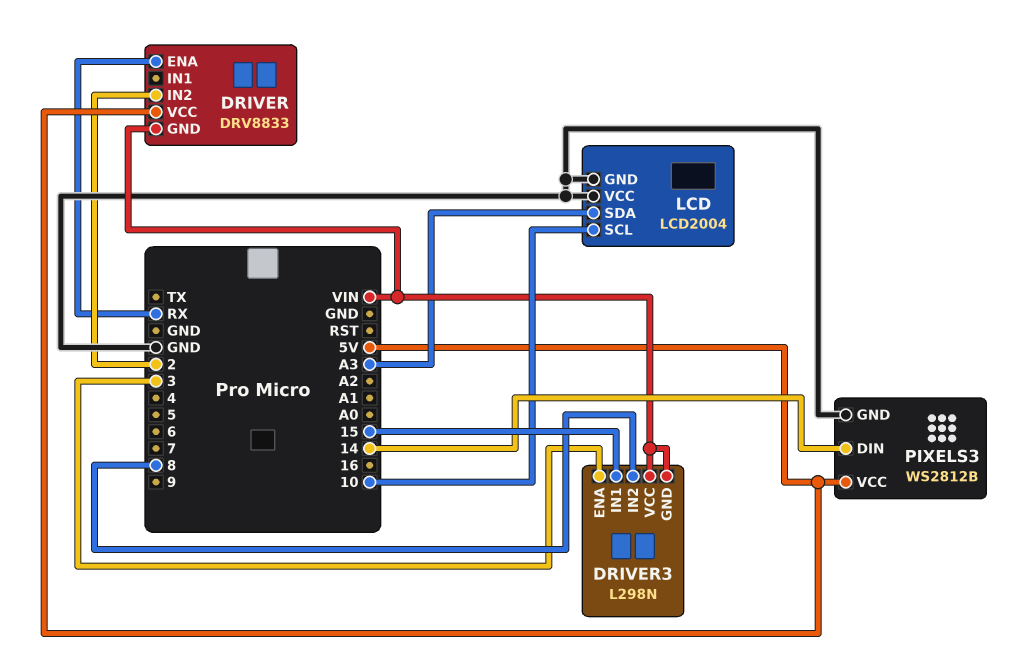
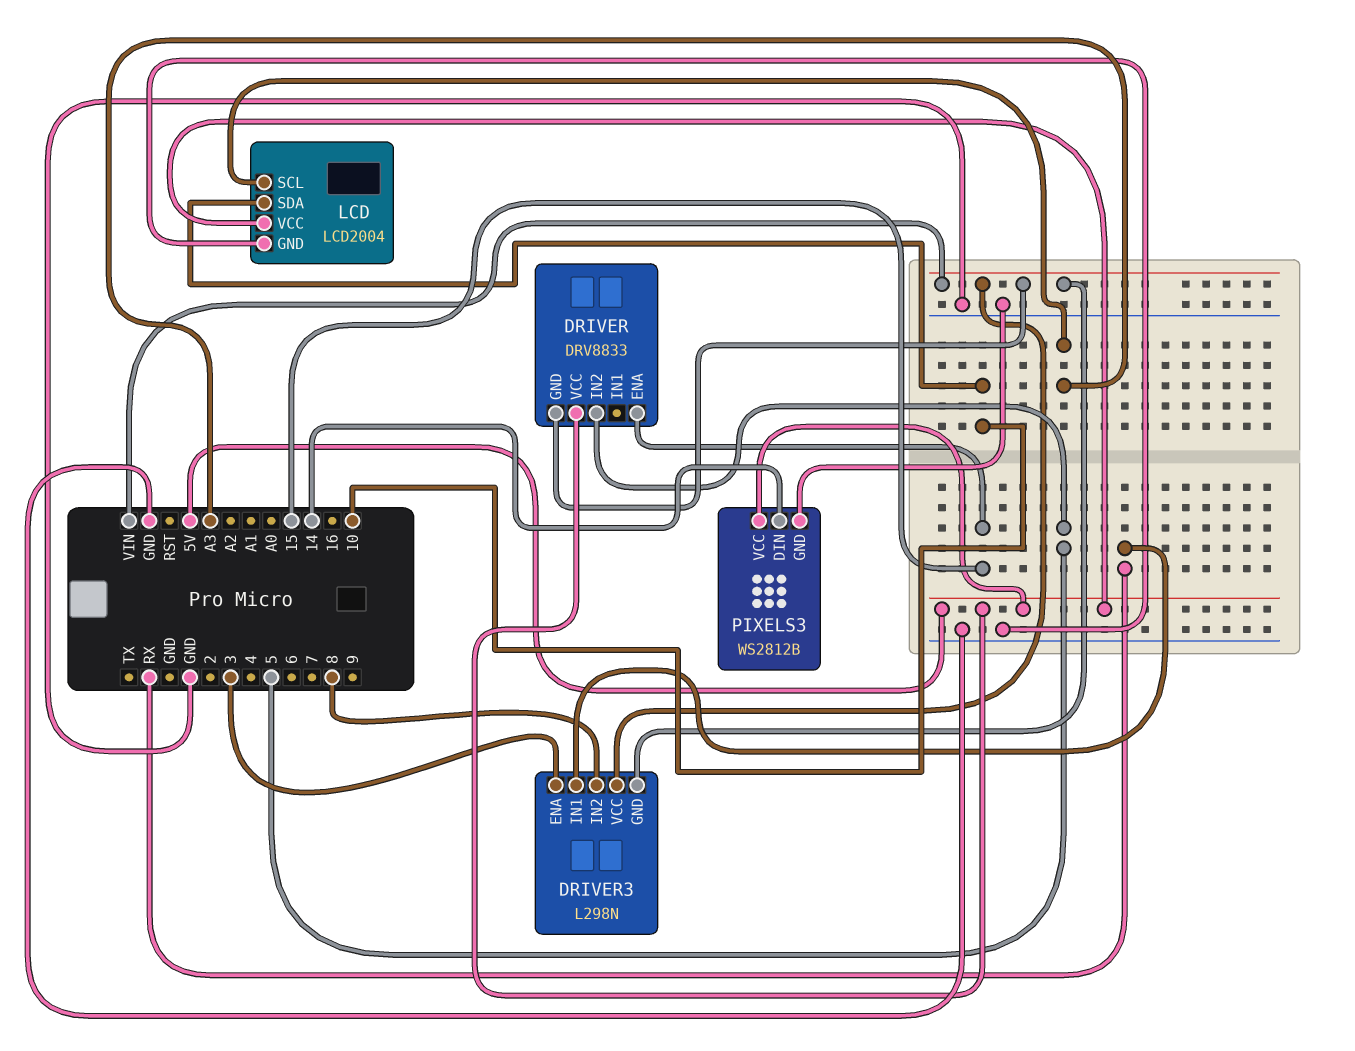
DRIVER pin ENA: RX -> 15
DRIVER pin IN2: 2 -> 5
DRIVER3 pin IN1: 15 -> RX
LCD pin SCL: 10 -> A3
LCD pin SDA: A3 -> 10
LCD pin VCC: GND -> 5V

